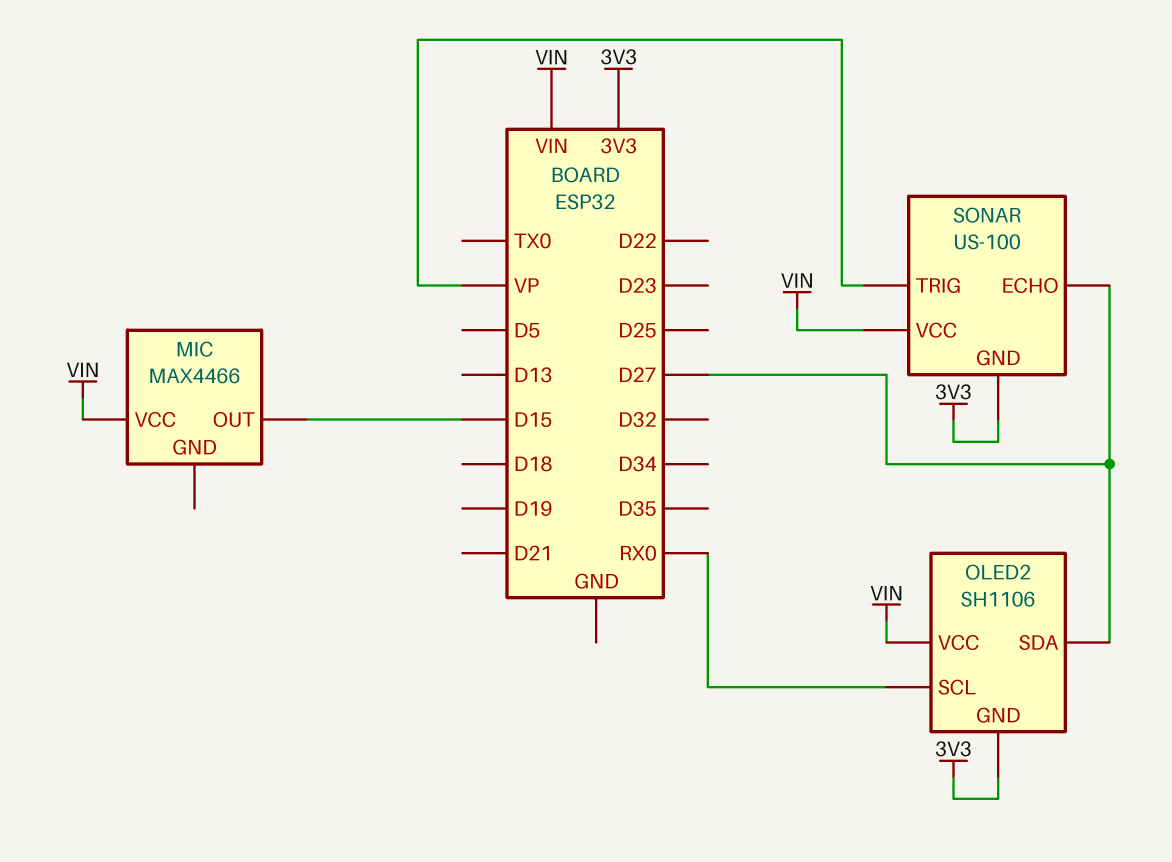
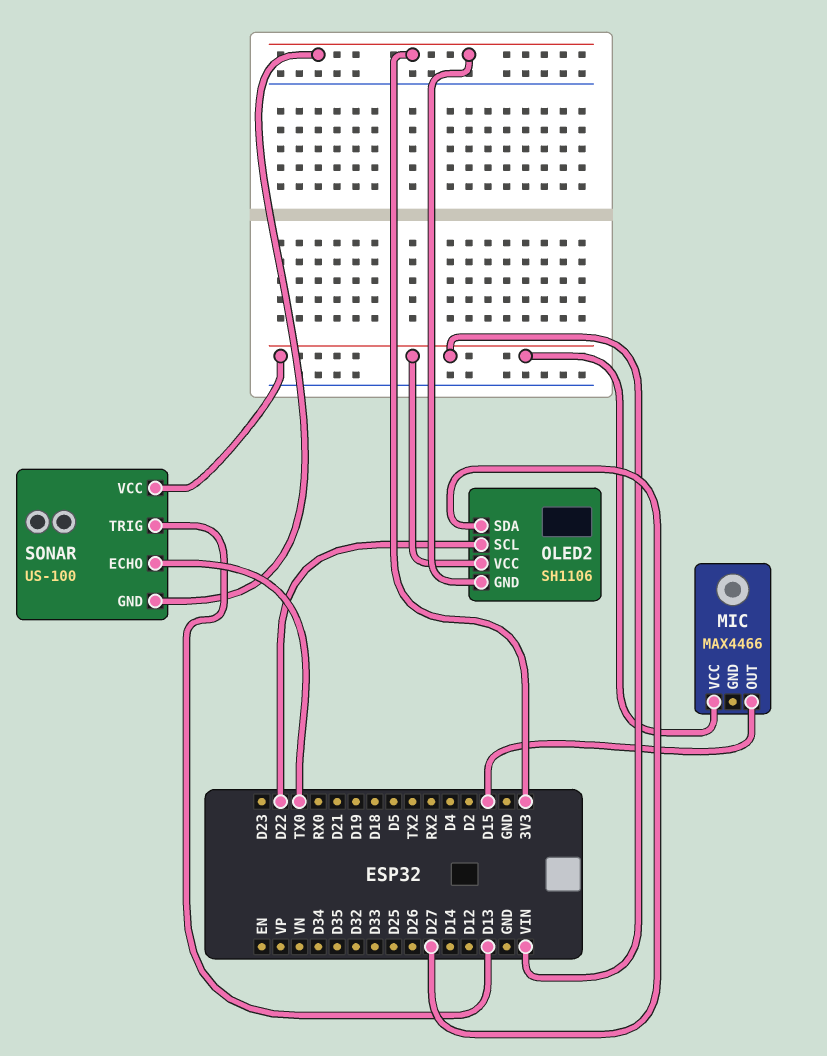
OLED2 pin SCL: RX0 -> D22
SONAR pin ECHO: D27 -> TX0
SONAR pin TRIG: VP -> D13

